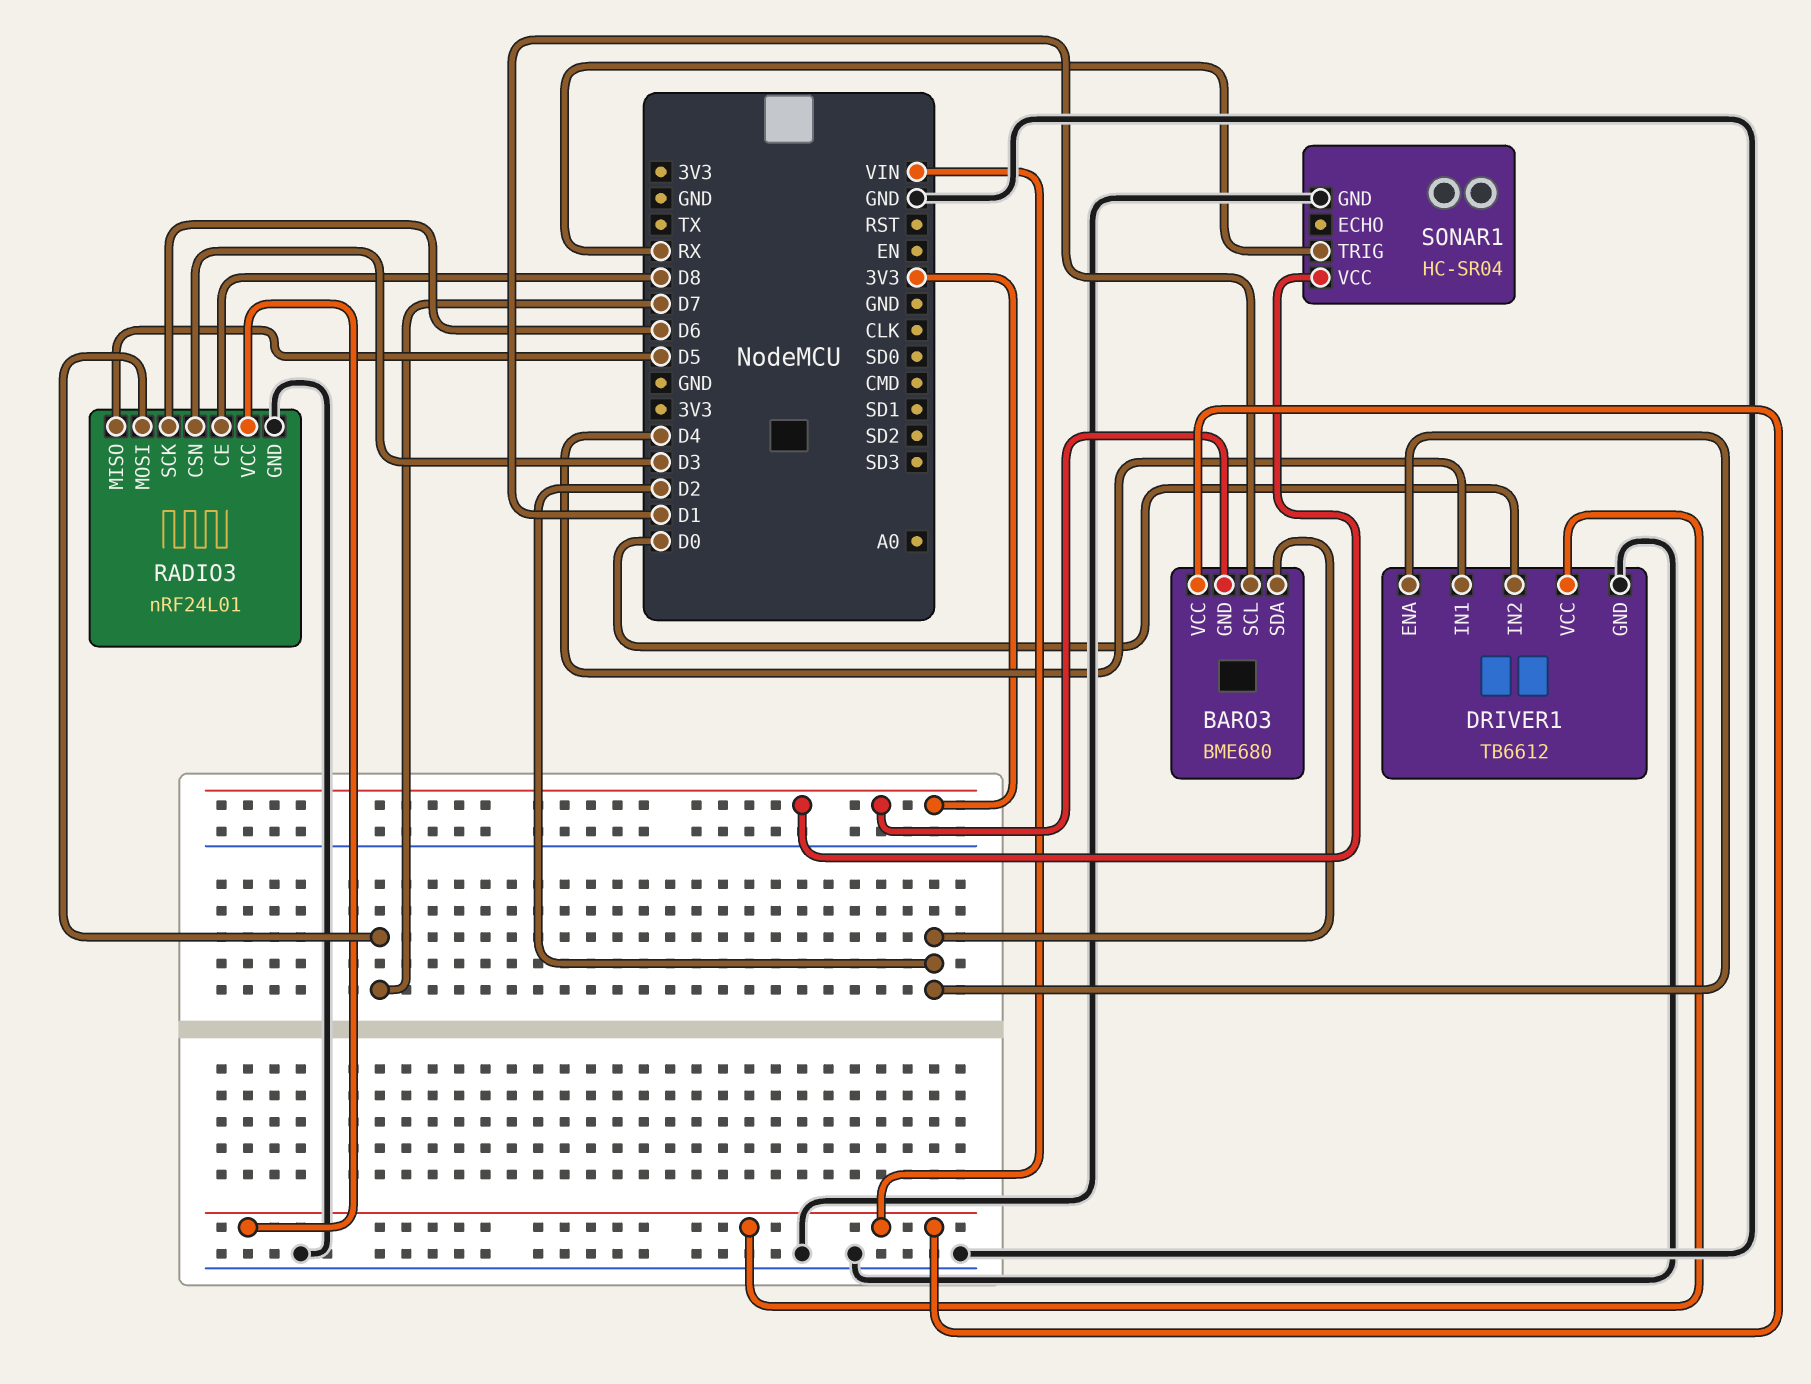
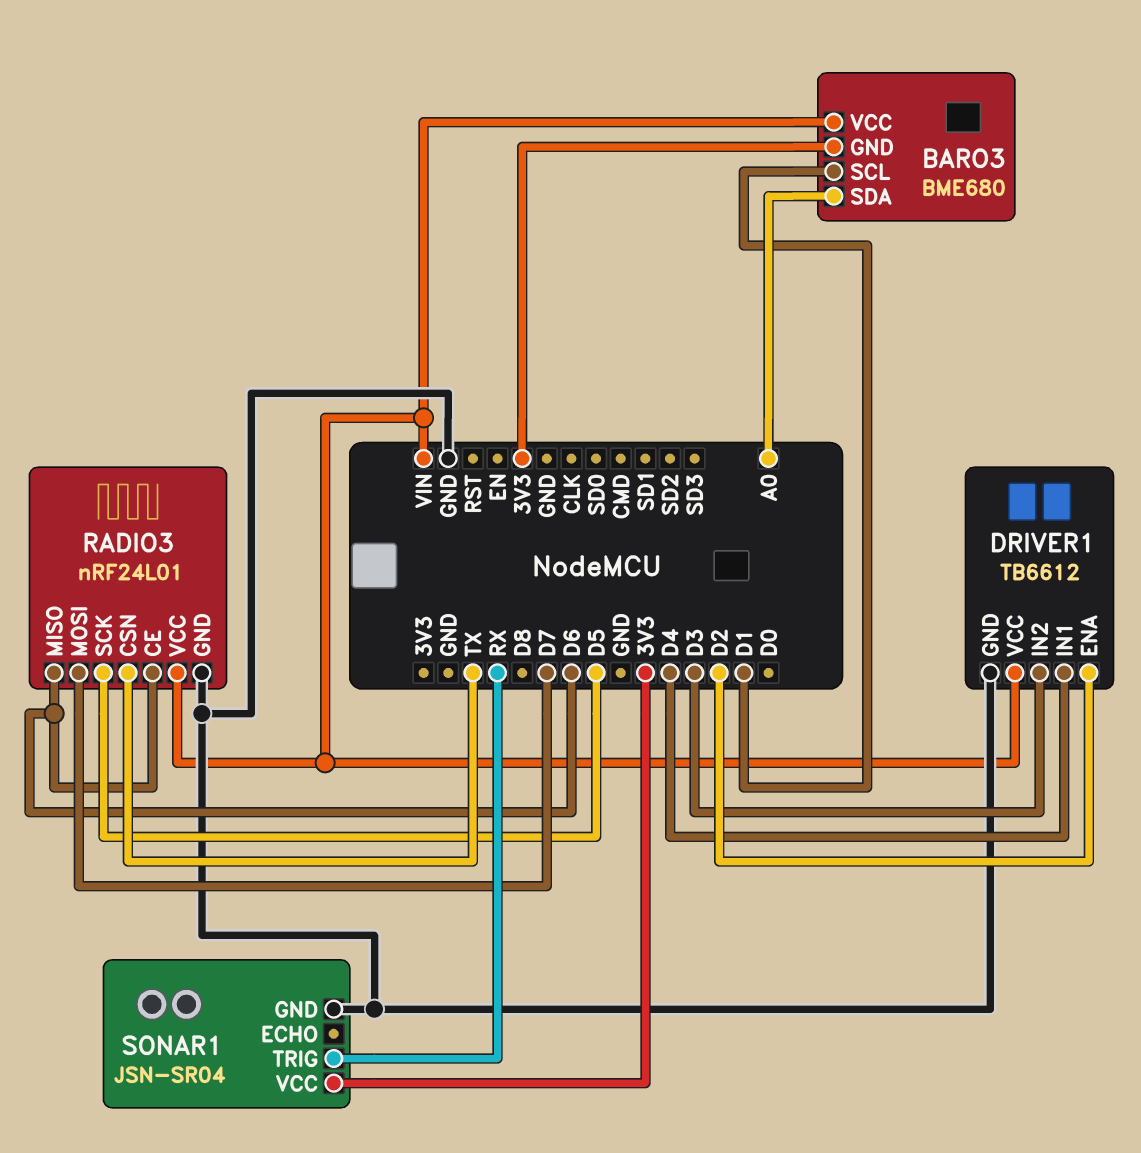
BARO3 pin SDA: D2 -> A0
DRIVER1 pin IN2: D0 -> D3
RADIO3 pin CE: D8 -> D6
RADIO3 pin CSN: D3 -> TX
RADIO3 pin MISO: D5 -> D6
RADIO3 pin SCK: D6 -> D5
SONAR1: HC-SR04 -> JSN-SR04

